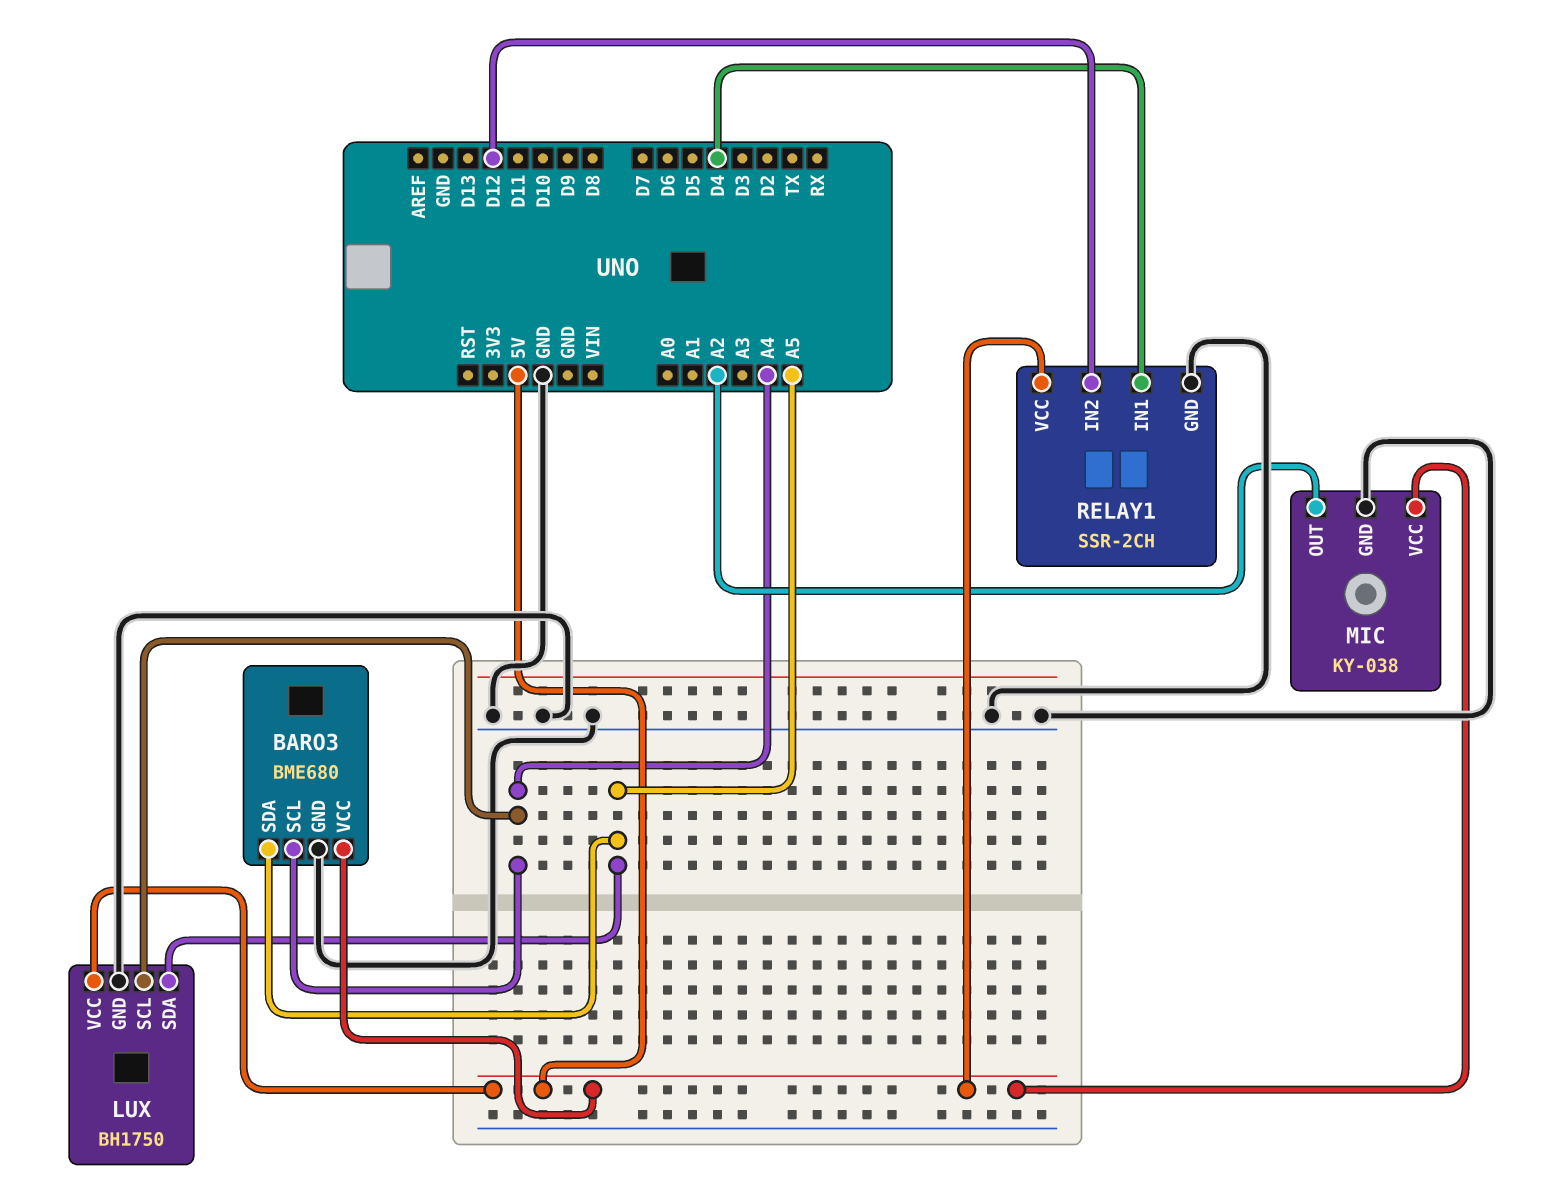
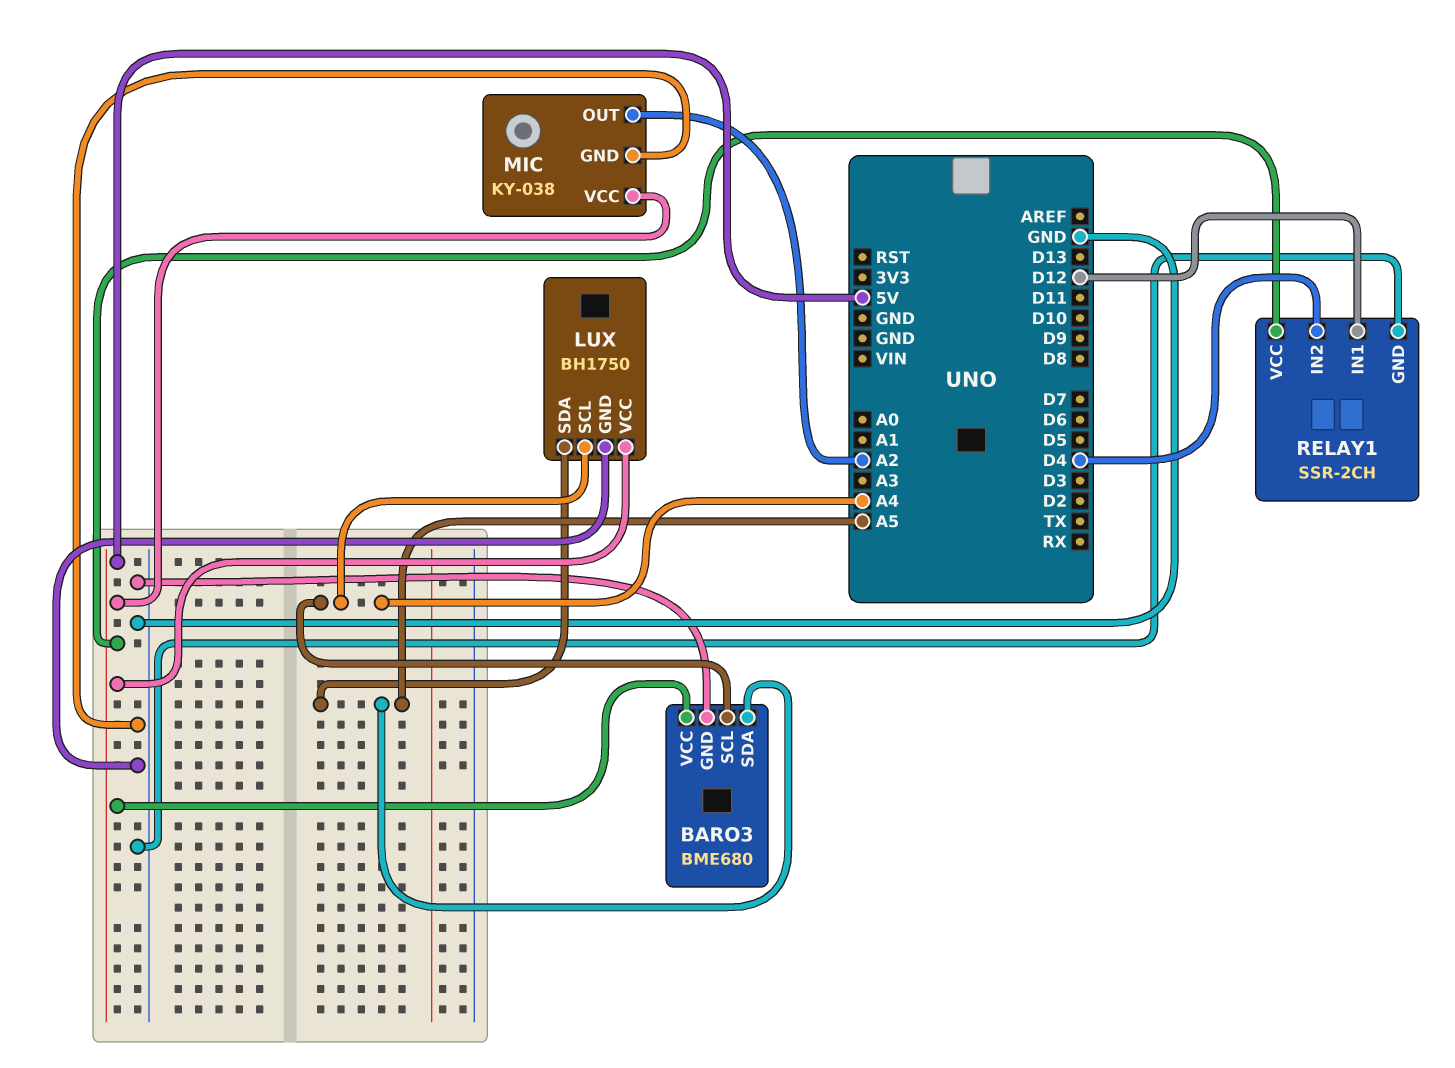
RELAY1 pin IN1: D4 -> D12
RELAY1 pin IN2: D12 -> D4

